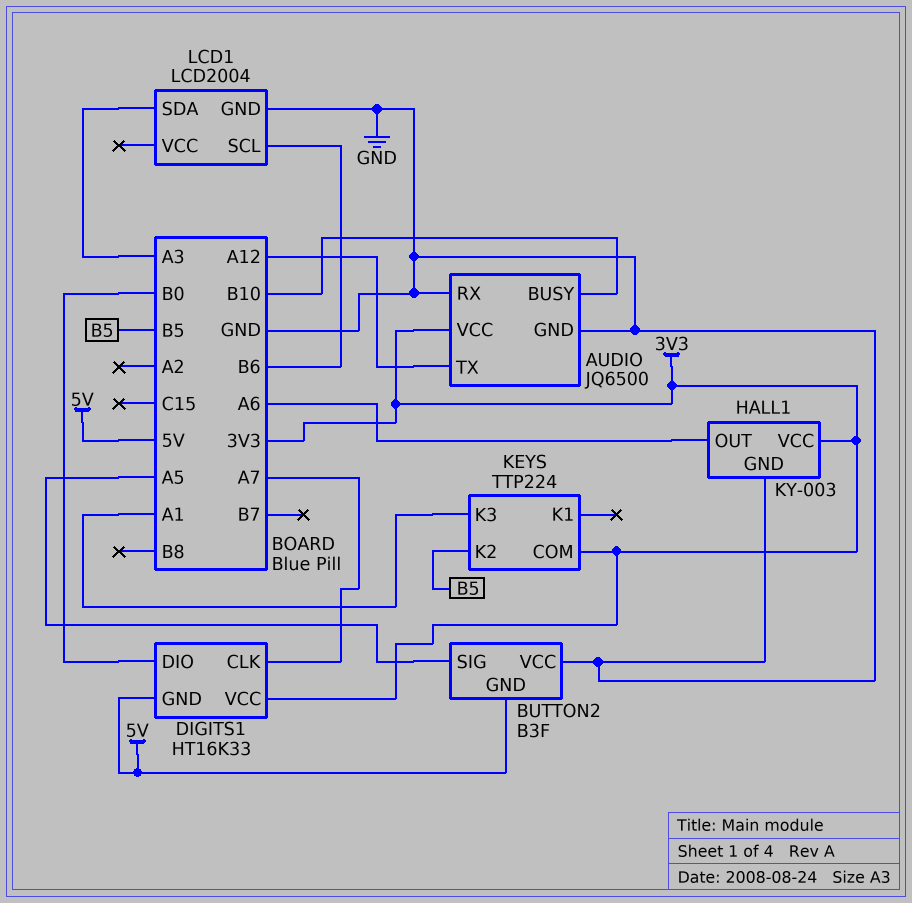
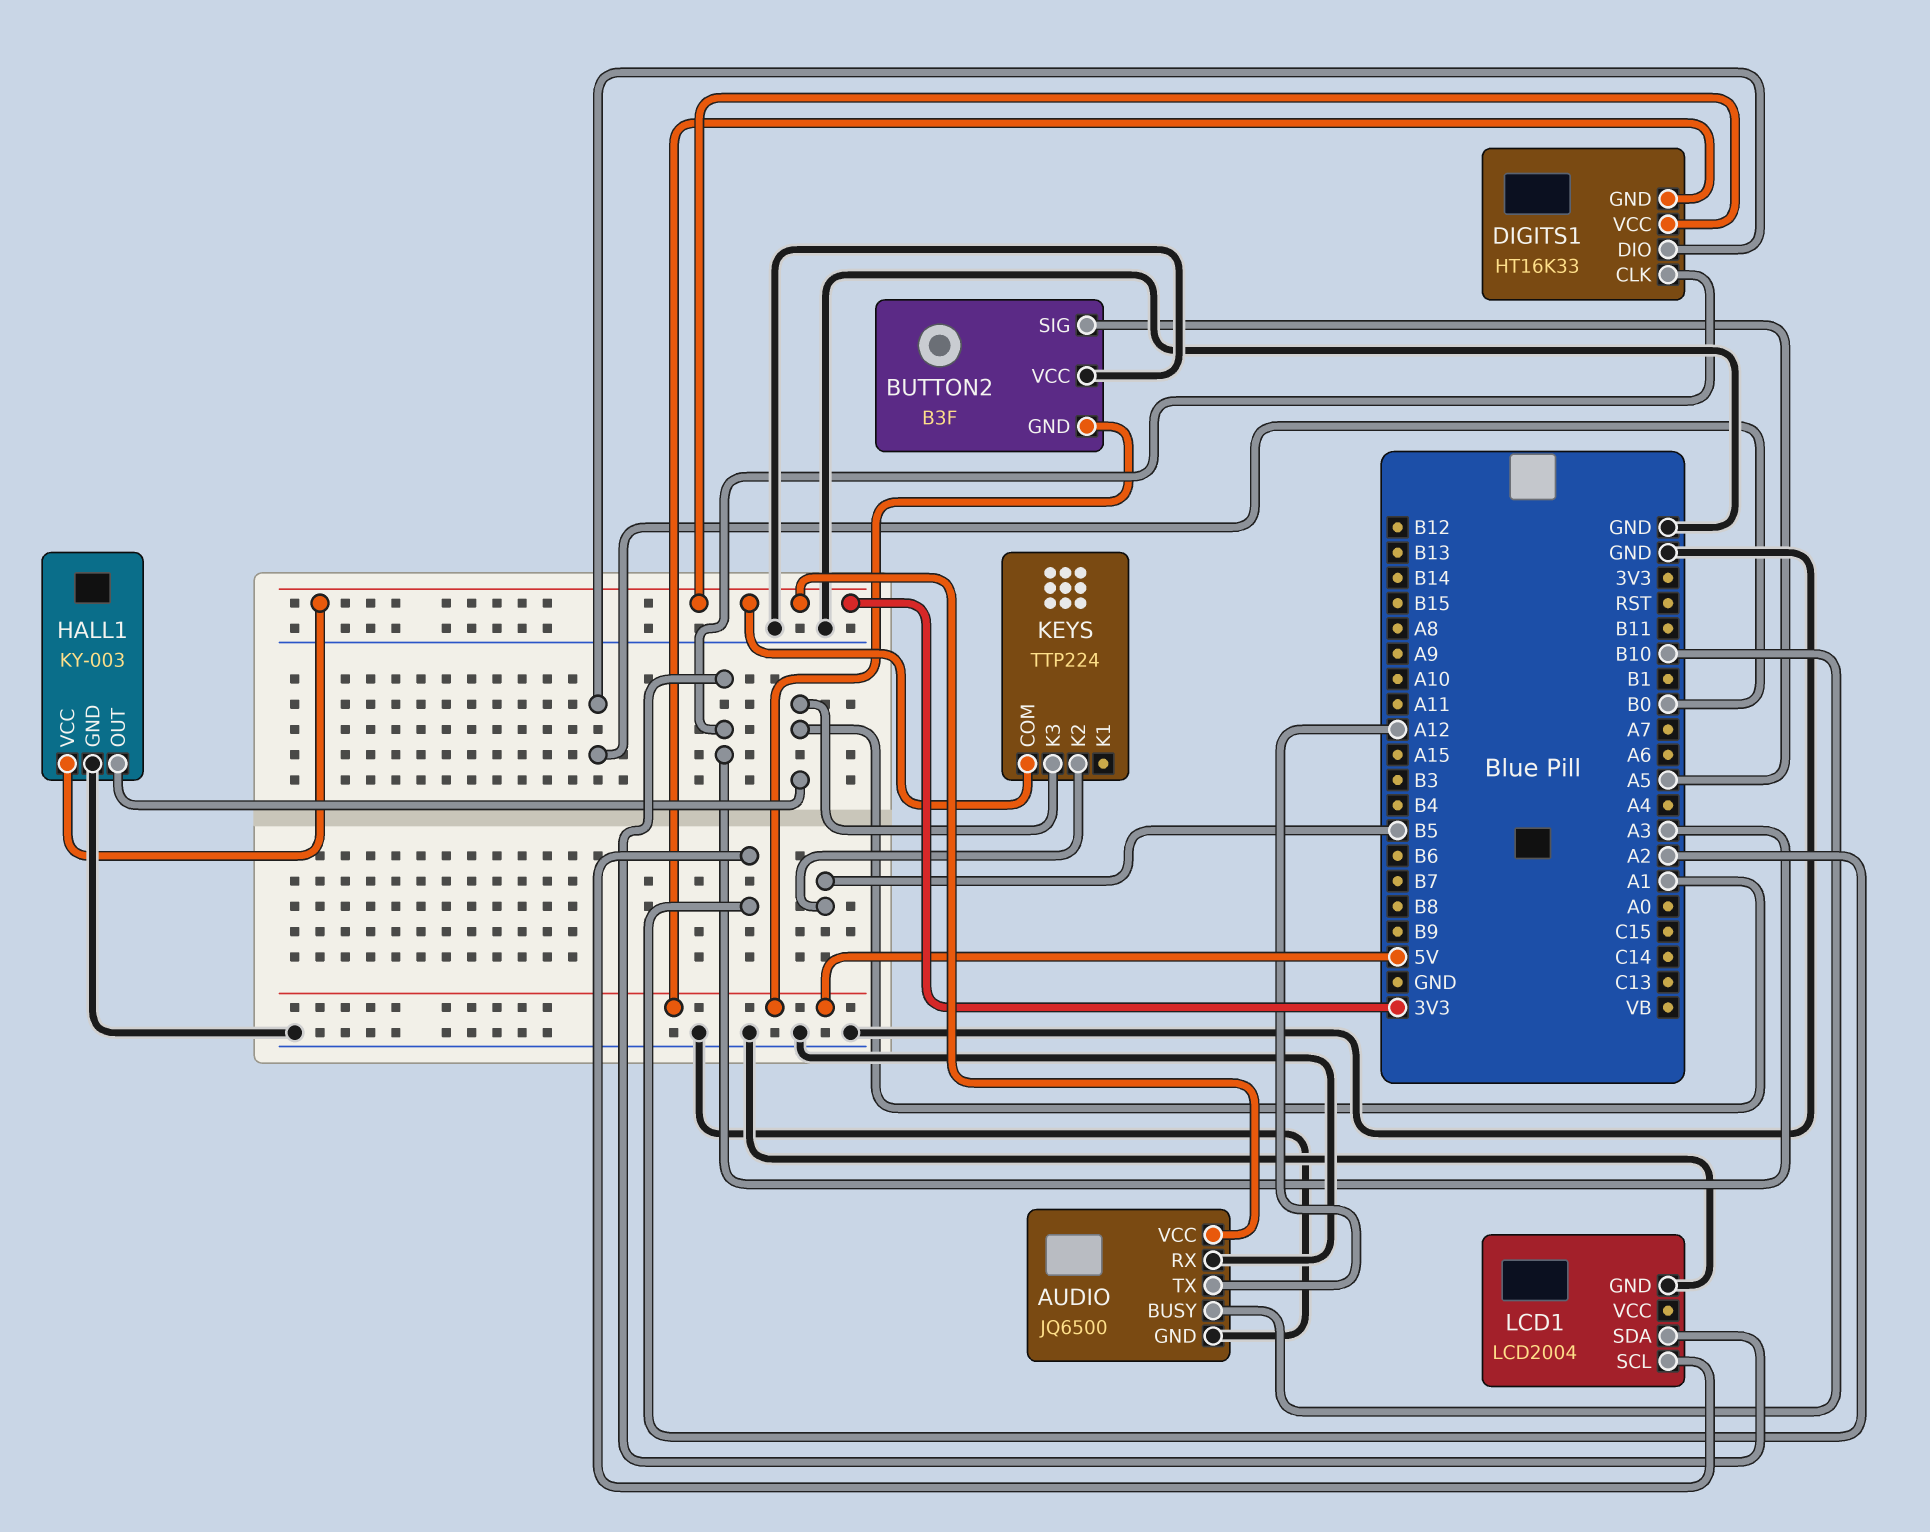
DIGITS1 pin CLK: A7 -> A3
HALL1 pin OUT: A6 -> A1
LCD1 pin SCL: B6 -> A2

